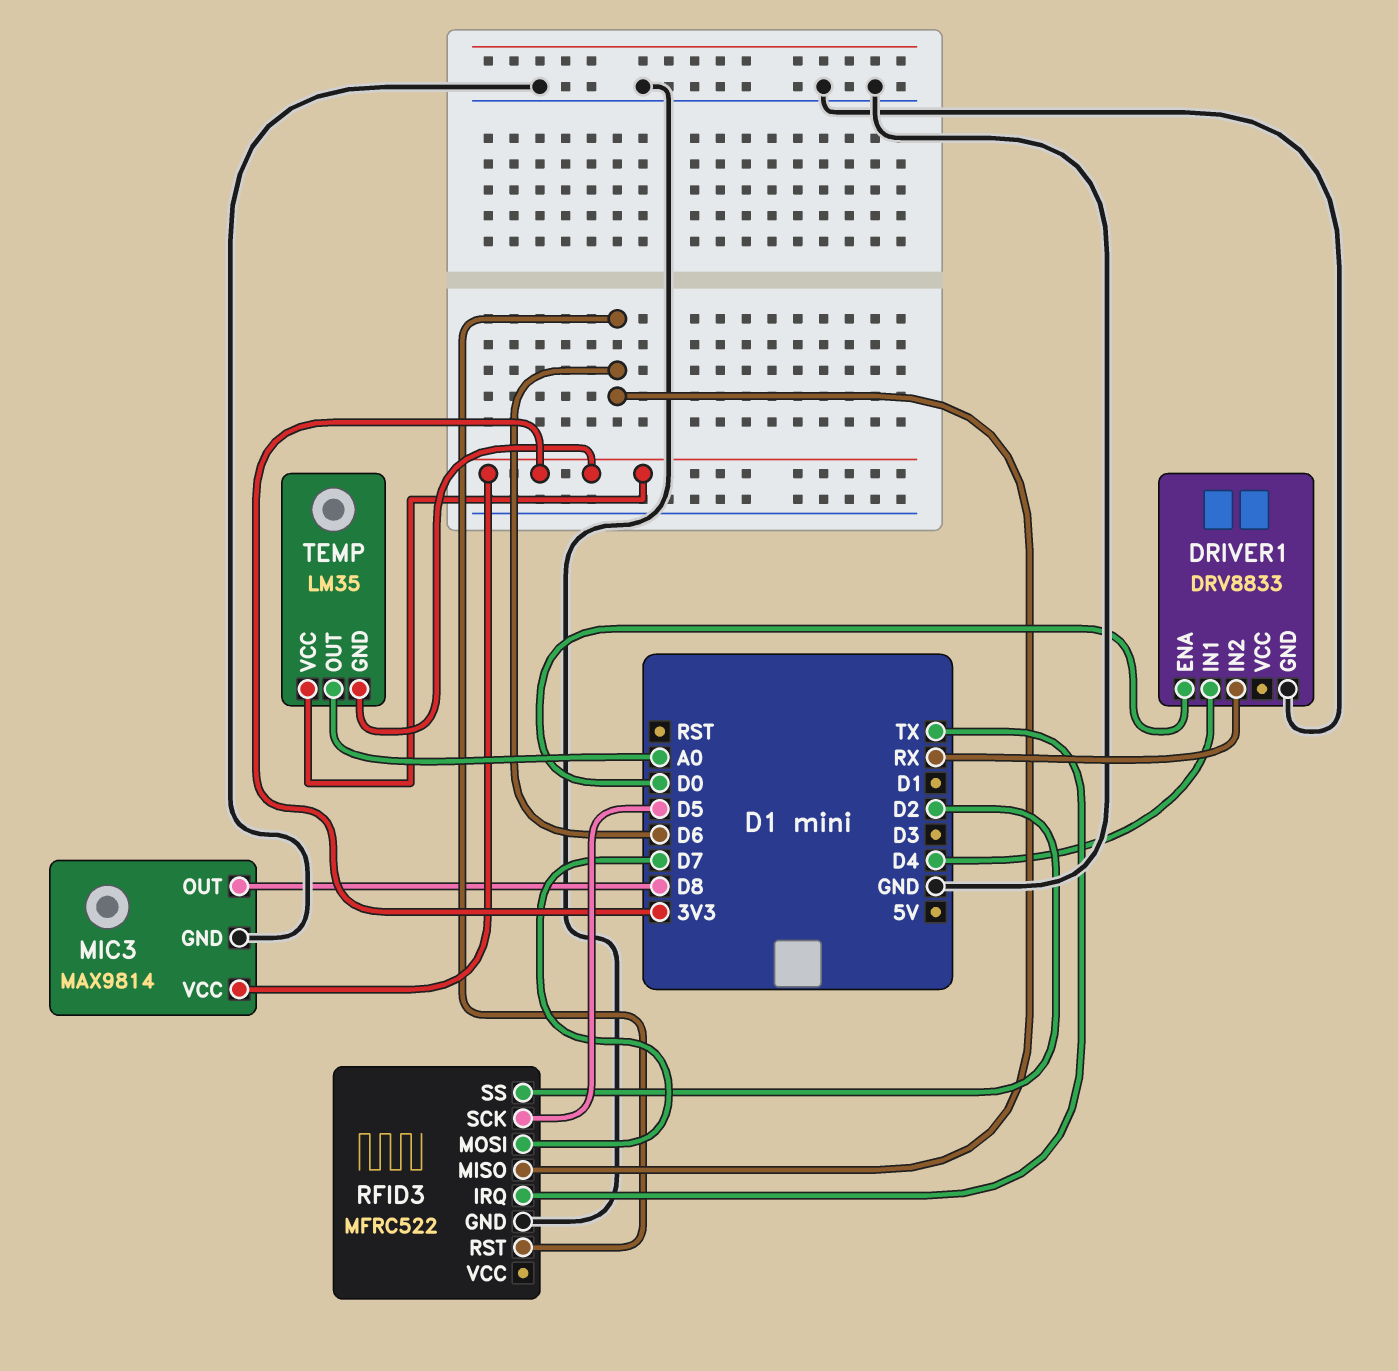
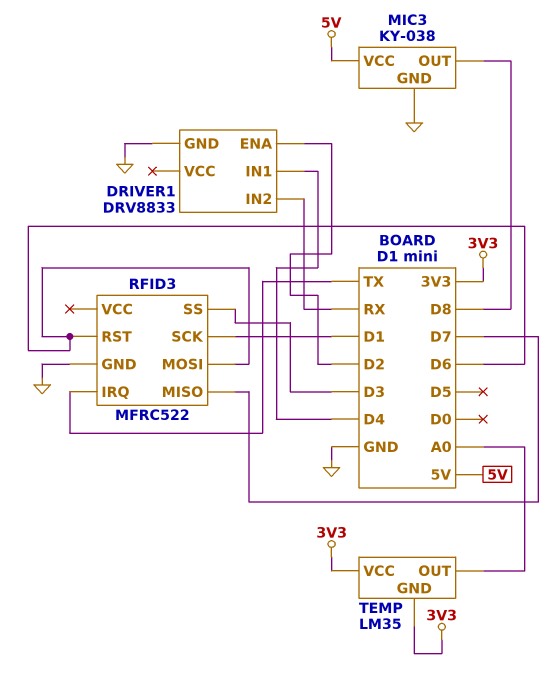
DRIVER1 pin ENA: D0 -> D2
MIC3: MAX9814 -> KY-038
MIC3 pin VCC: 3V3 -> 5V
RFID3 pin MISO: D6 -> D7
RFID3 pin MOSI: D7 -> D6
RFID3 pin SCK: D5 -> D1
RFID3 pin SS: D2 -> D3

